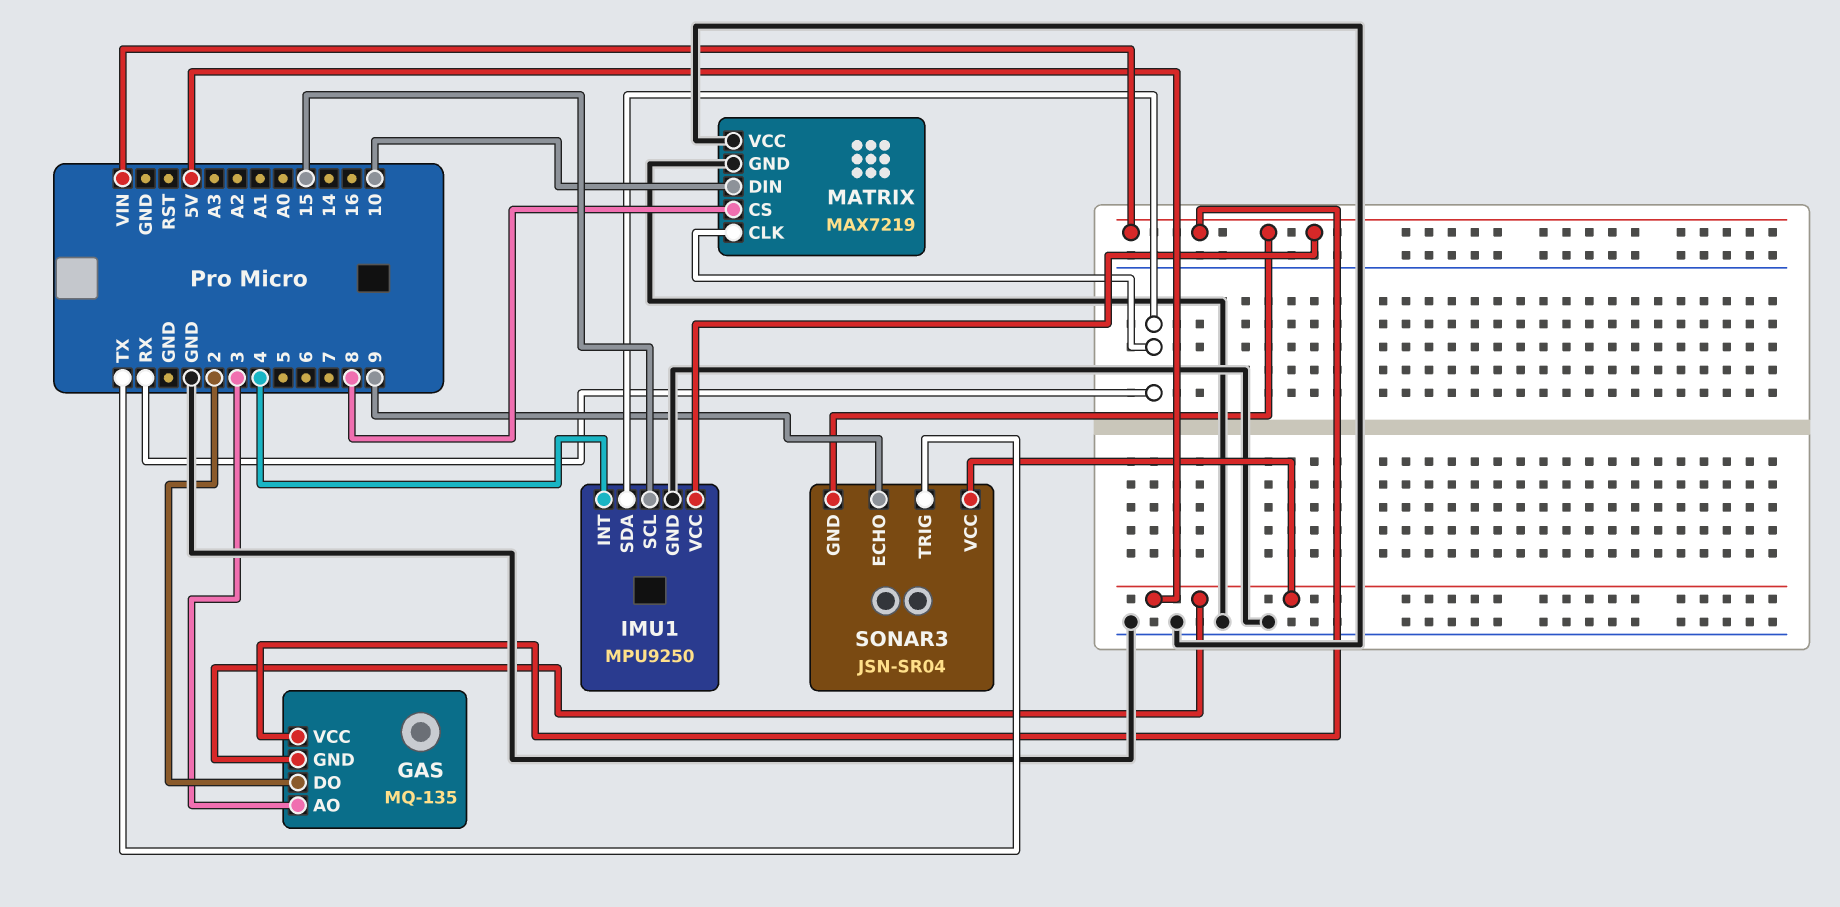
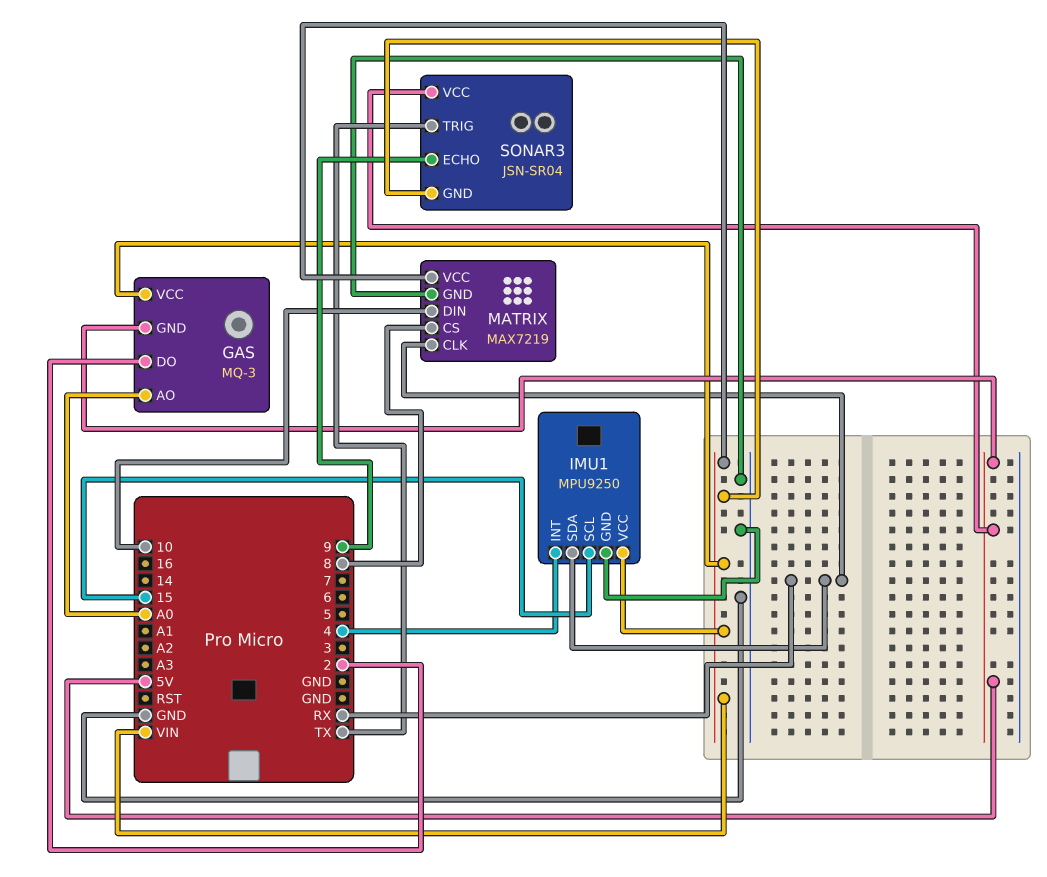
GAS: MQ-135 -> MQ-3
GAS pin AO: 3 -> A0
MATRIX pin VCC: GND -> VIN

